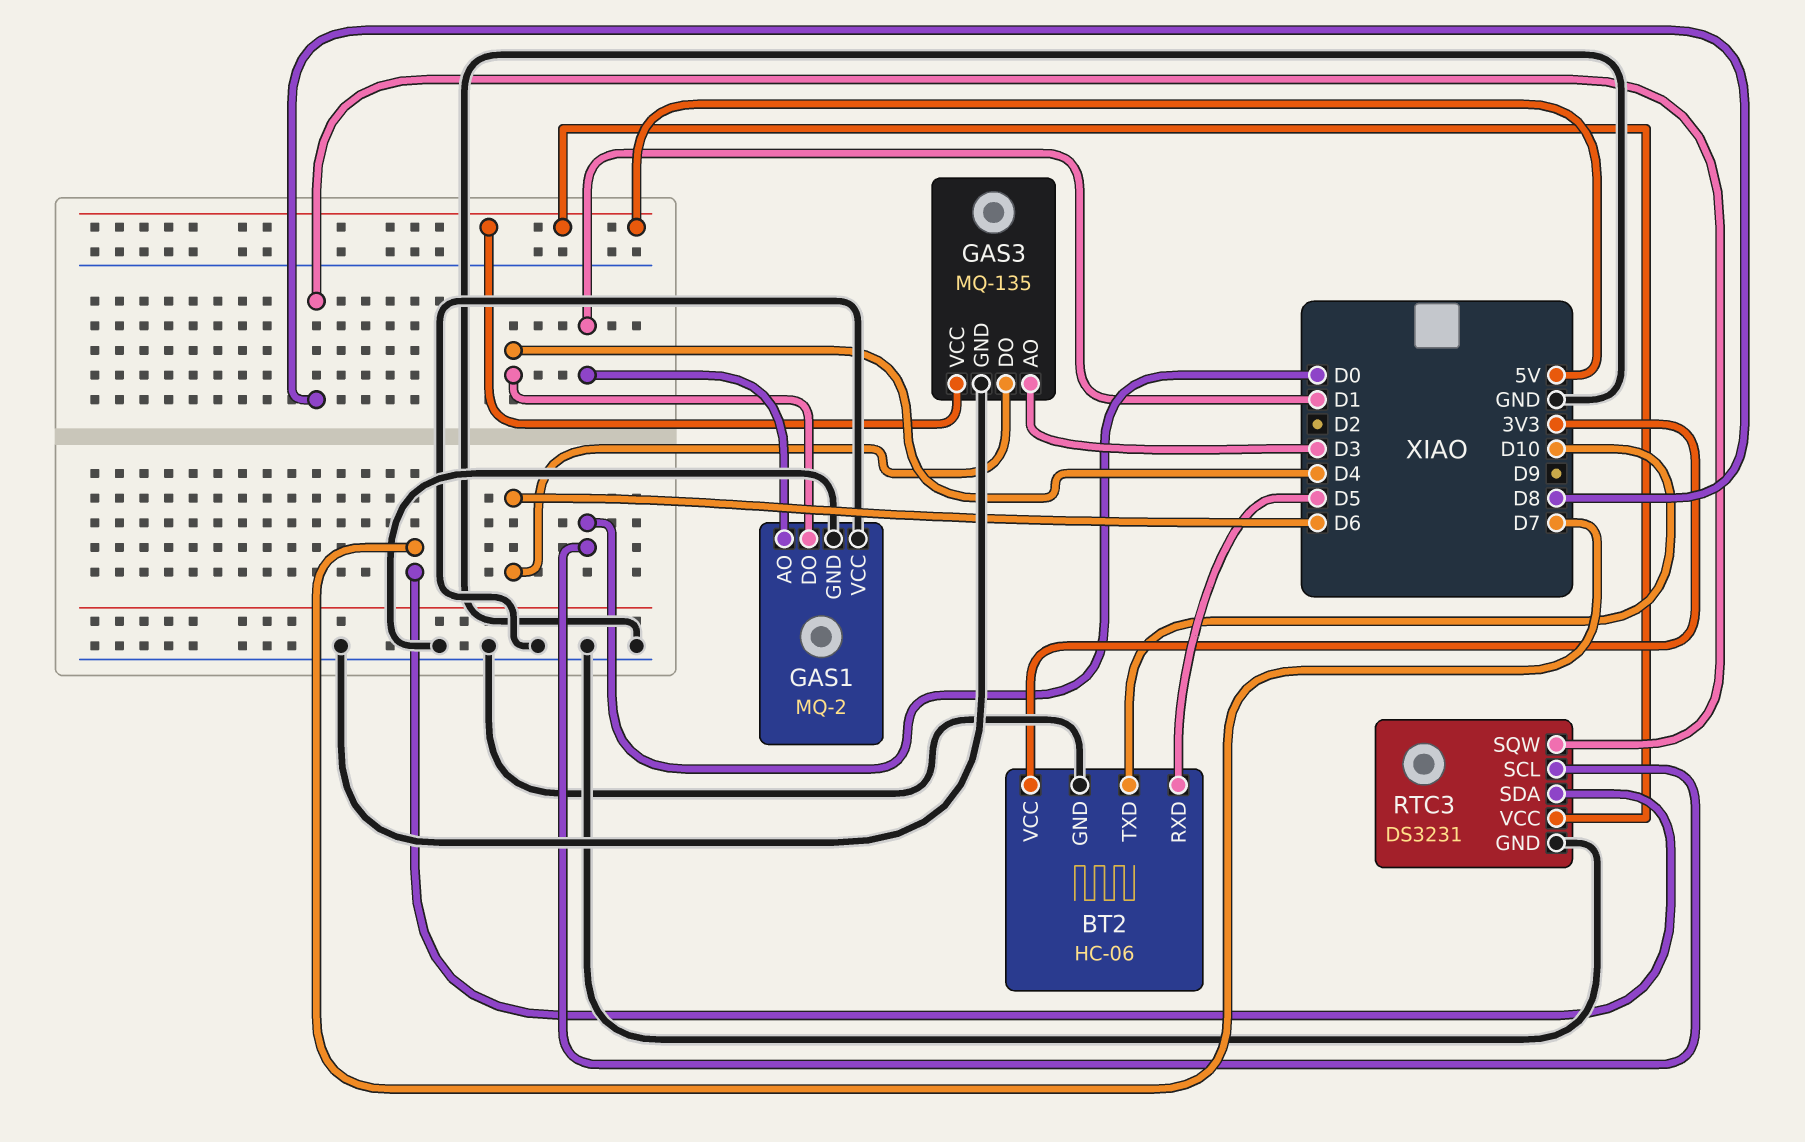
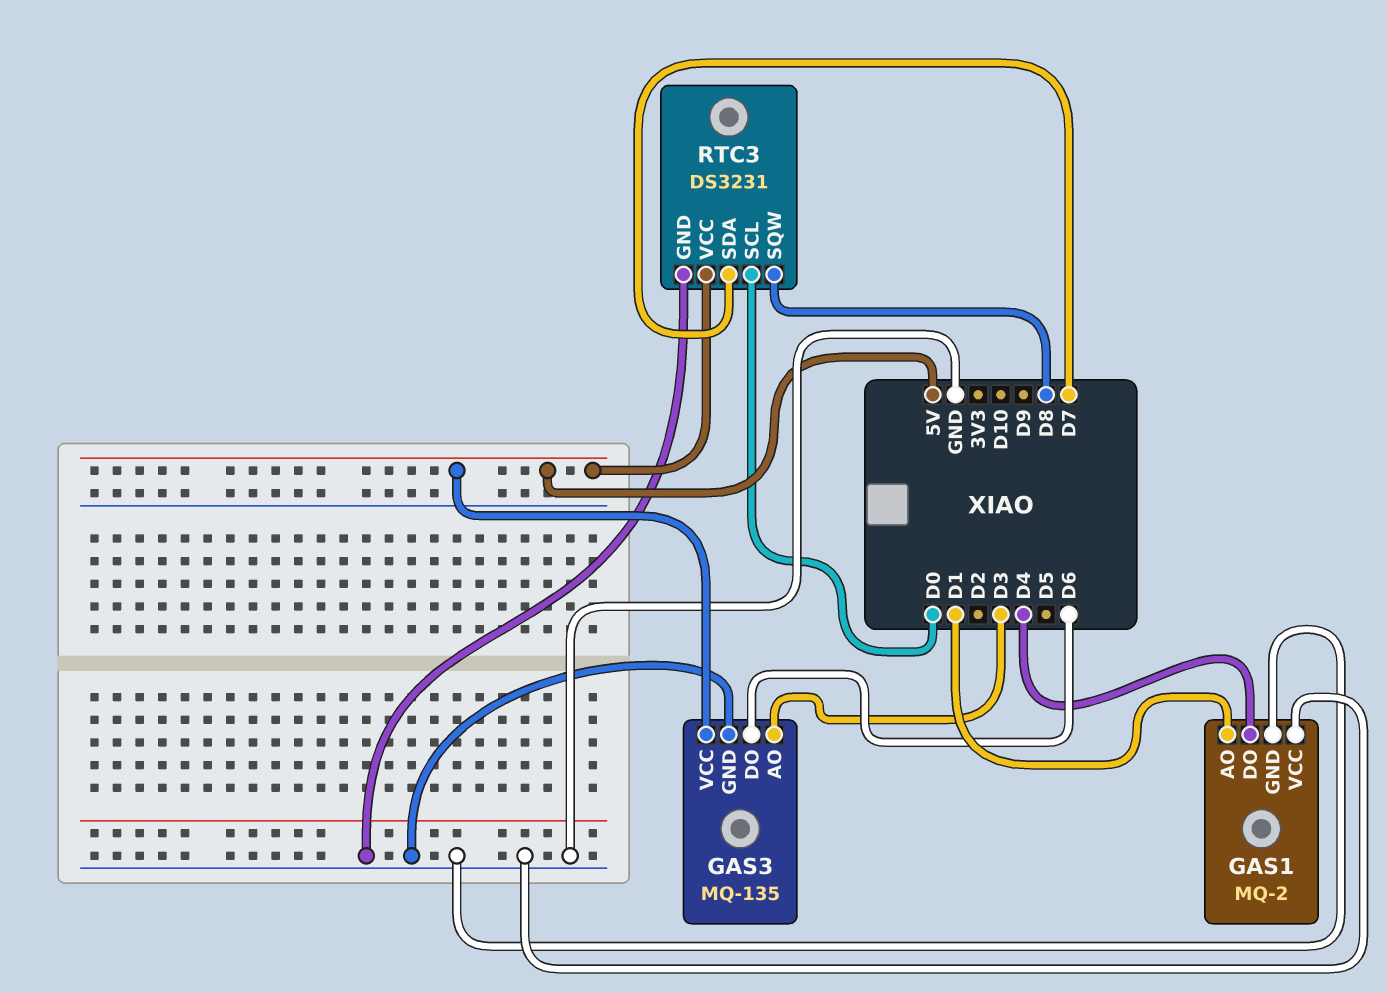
BT2: HC-06 -> none
BT2 pin GND: GND -> none
BT2 pin RXD: D5 -> none
BT2 pin TXD: D10 -> none
BT2 pin VCC: 3V3 -> none

